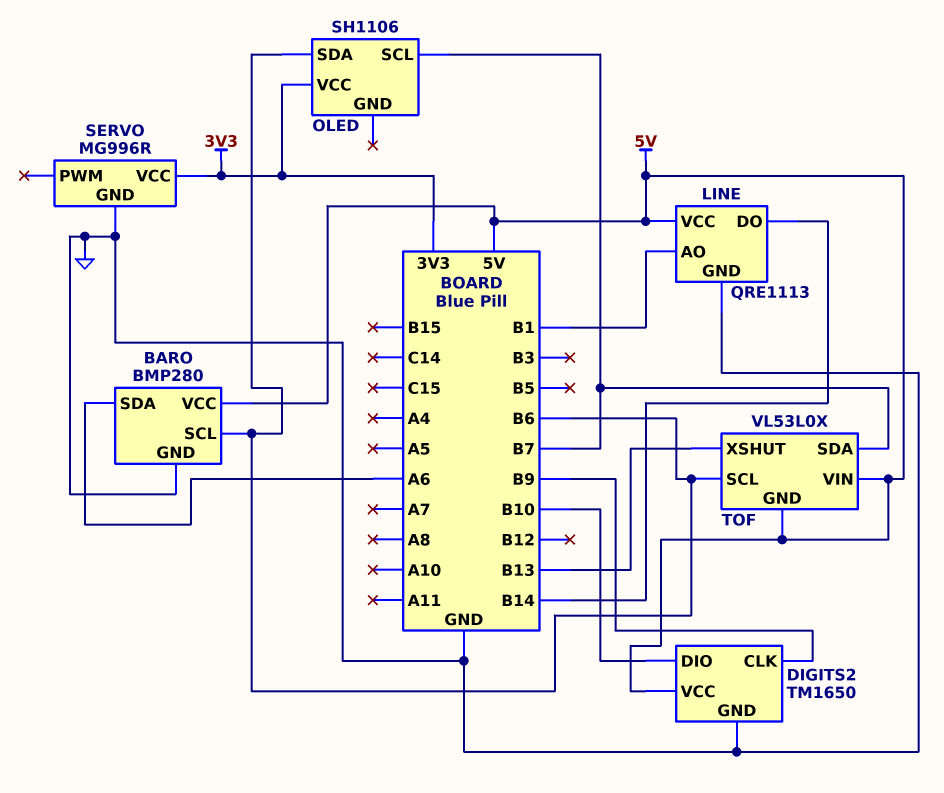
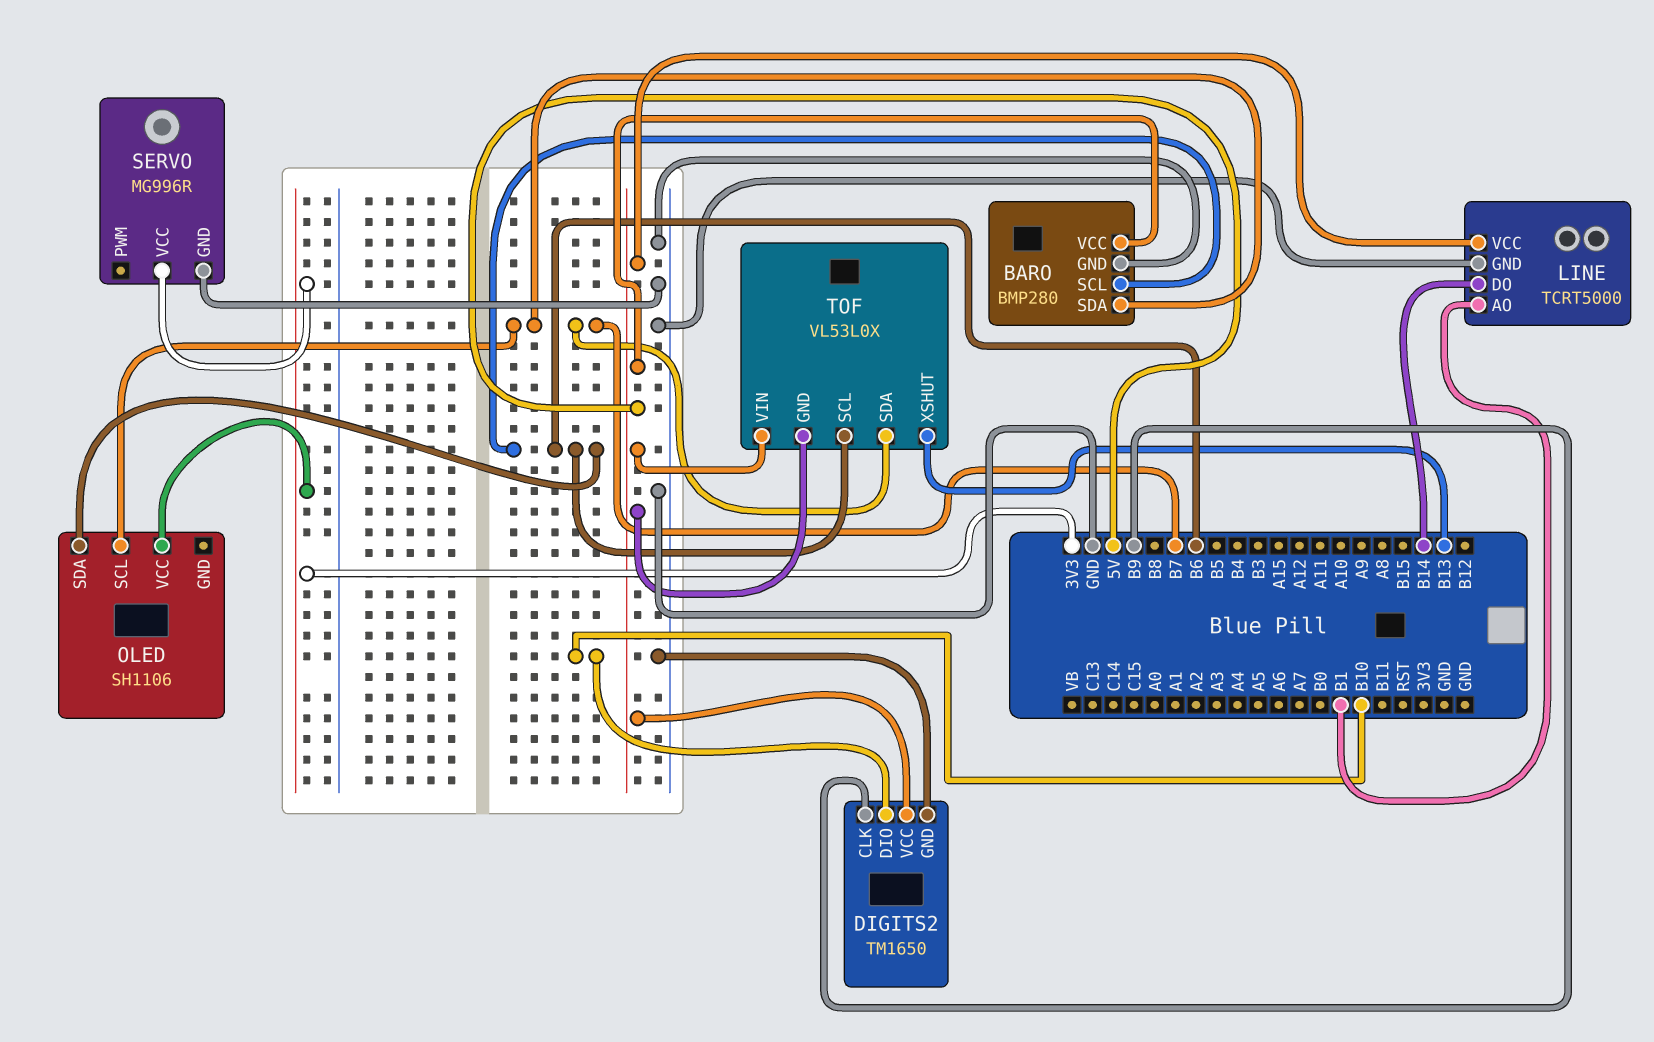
BARO pin SDA: A6 -> B7
LINE: QRE1113 -> TCRT5000

